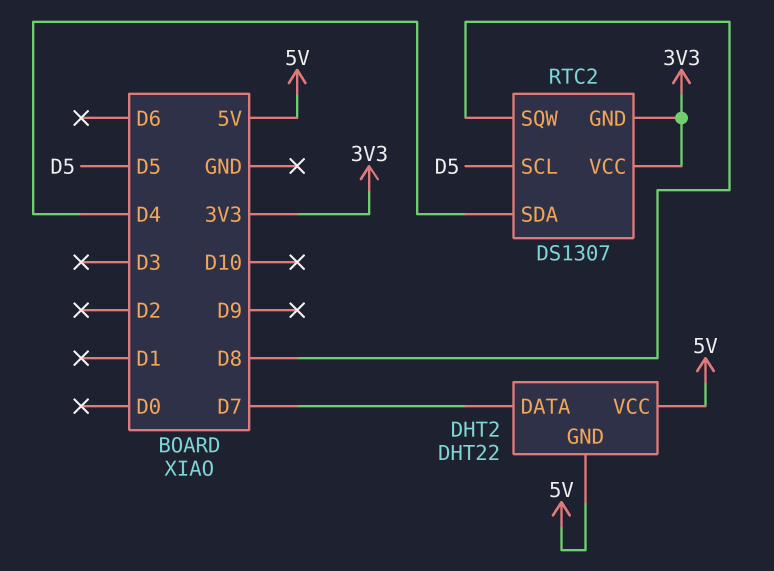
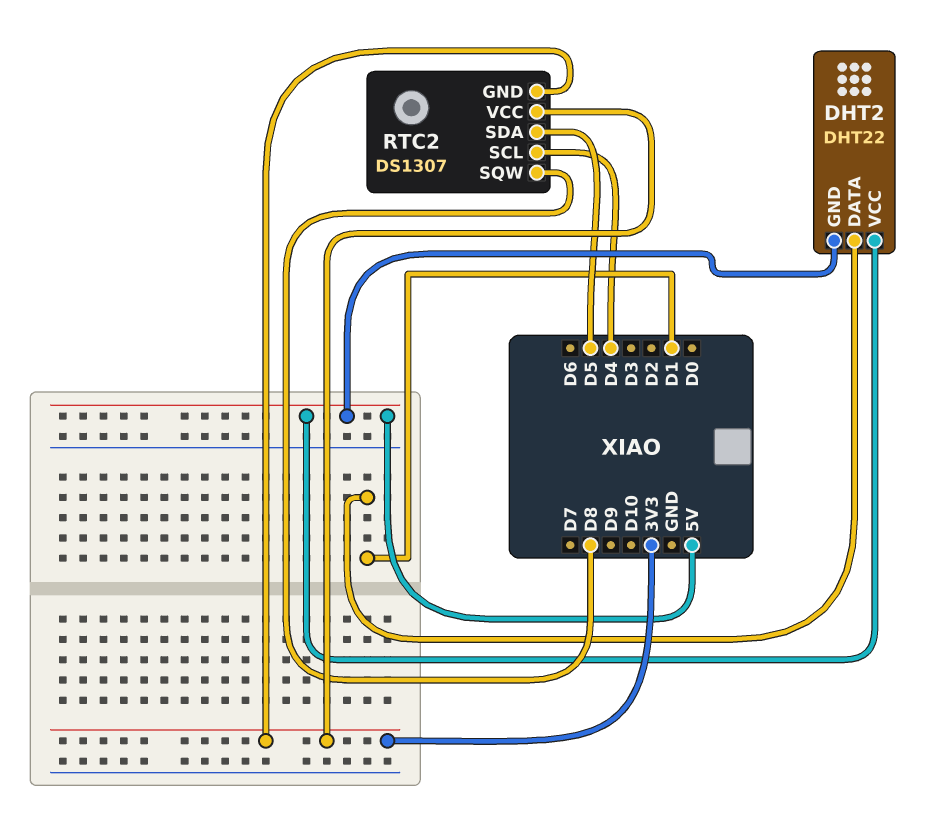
DHT2 pin DATA: D7 -> D1
RTC2 pin SCL: D5 -> D4
RTC2 pin SDA: D4 -> D5

